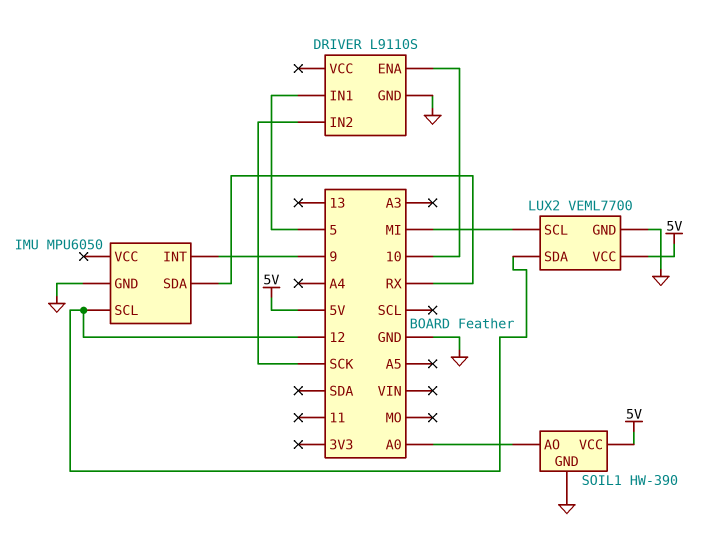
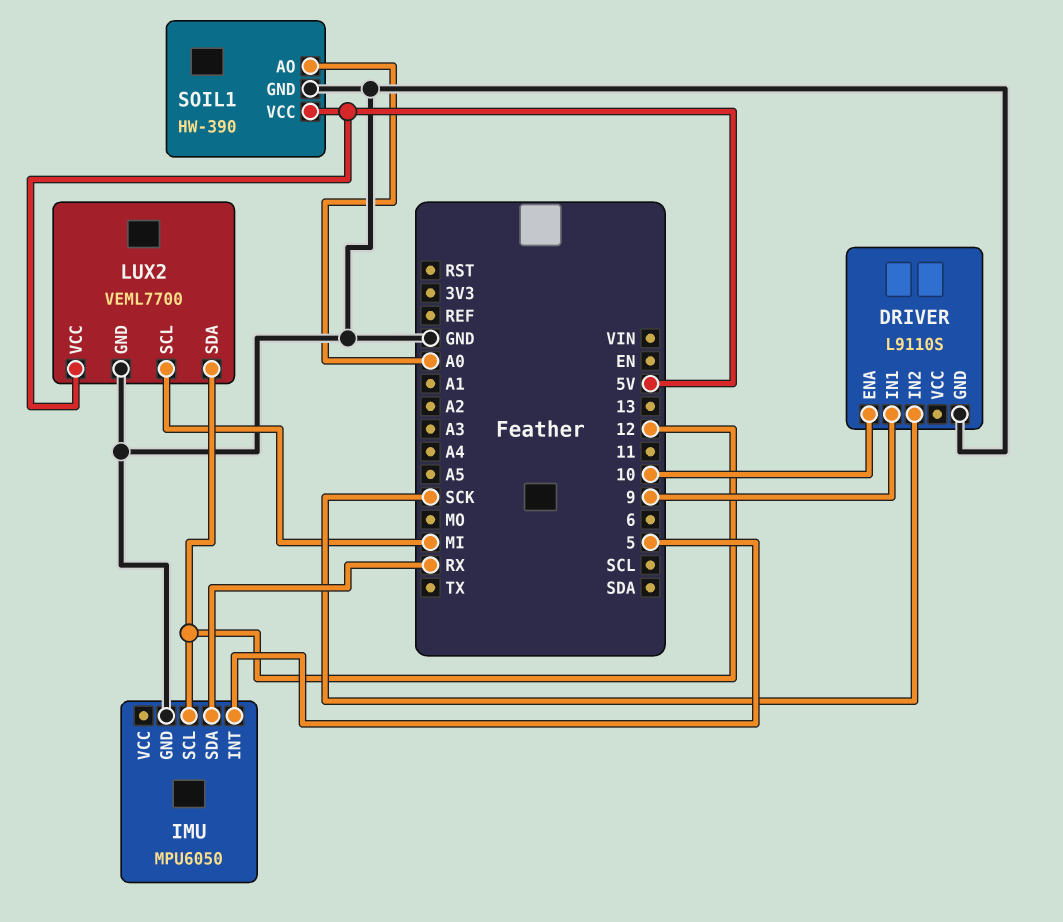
DRIVER pin IN1: 5 -> 9
IMU pin INT: 9 -> 5

